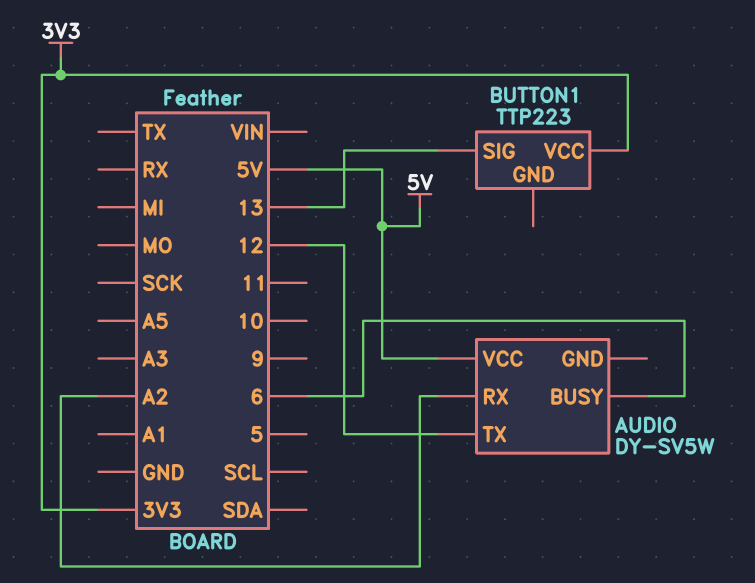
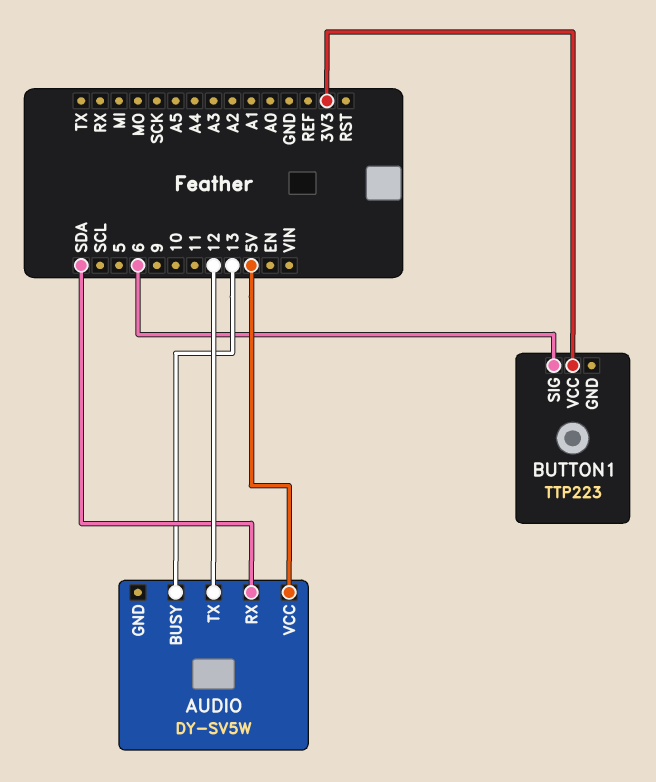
AUDIO pin BUSY: 6 -> 13
AUDIO pin RX: A2 -> SDA
BUTTON1 pin SIG: 13 -> 6

